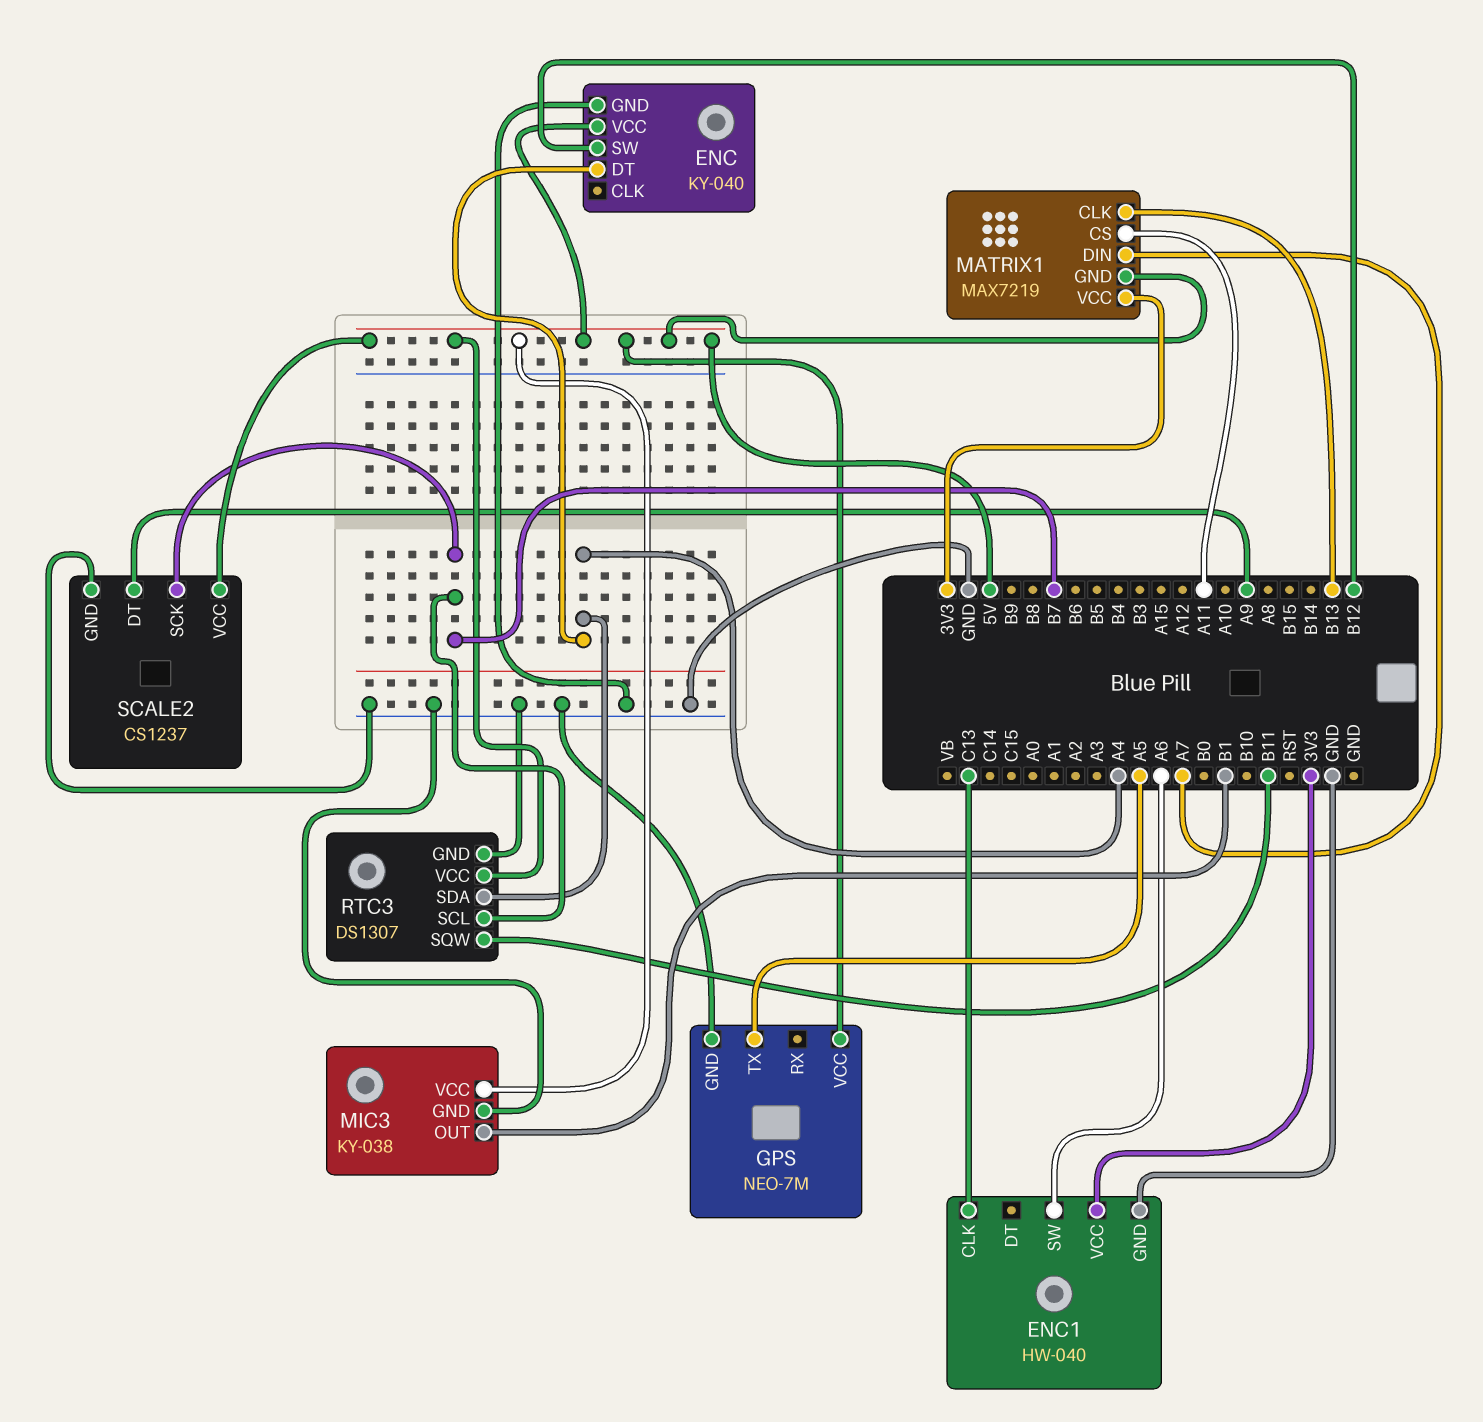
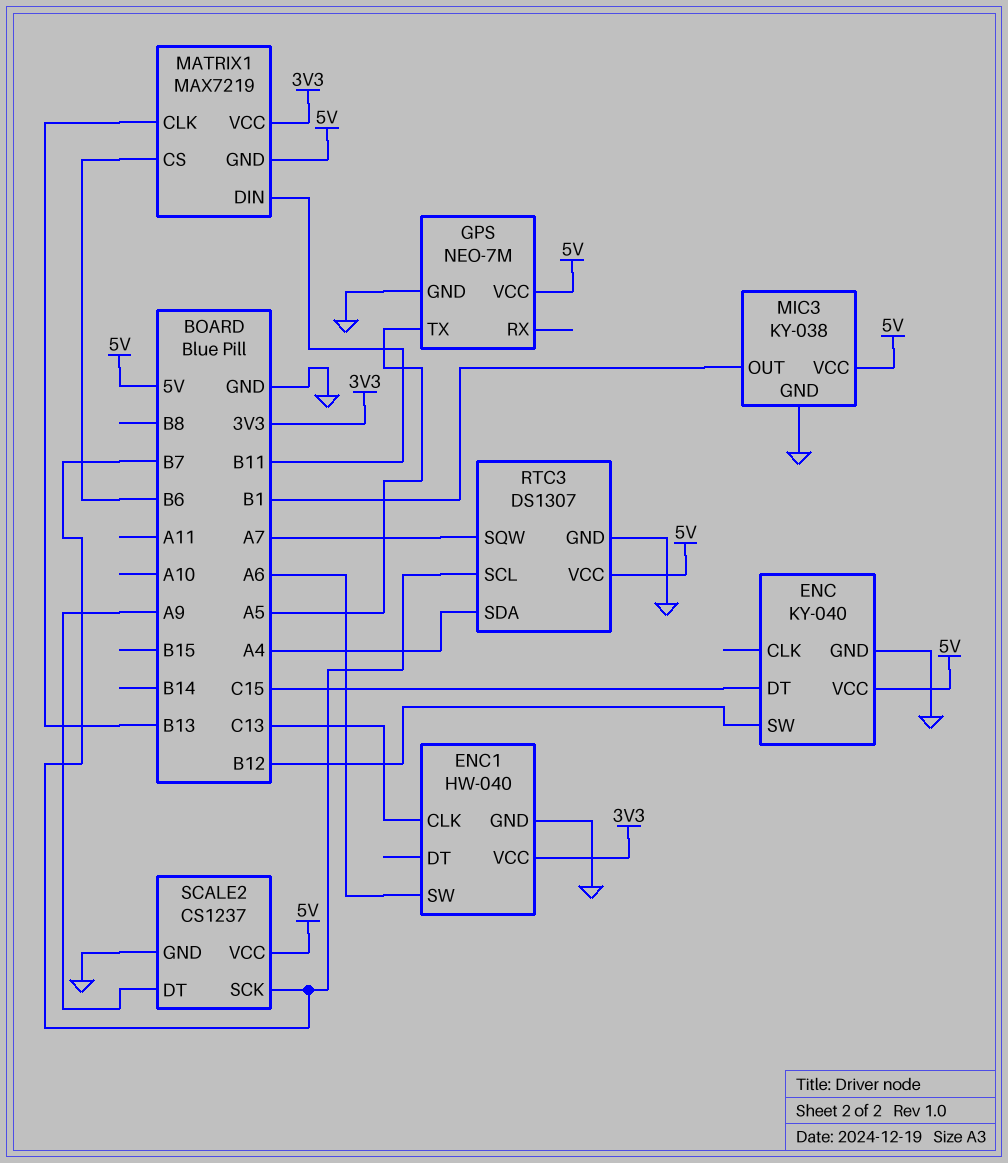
ENC pin DT: A4 -> C15
MATRIX1 pin CS: A11 -> B6
MATRIX1 pin DIN: A7 -> B11
RTC3 pin SQW: B11 -> A7

